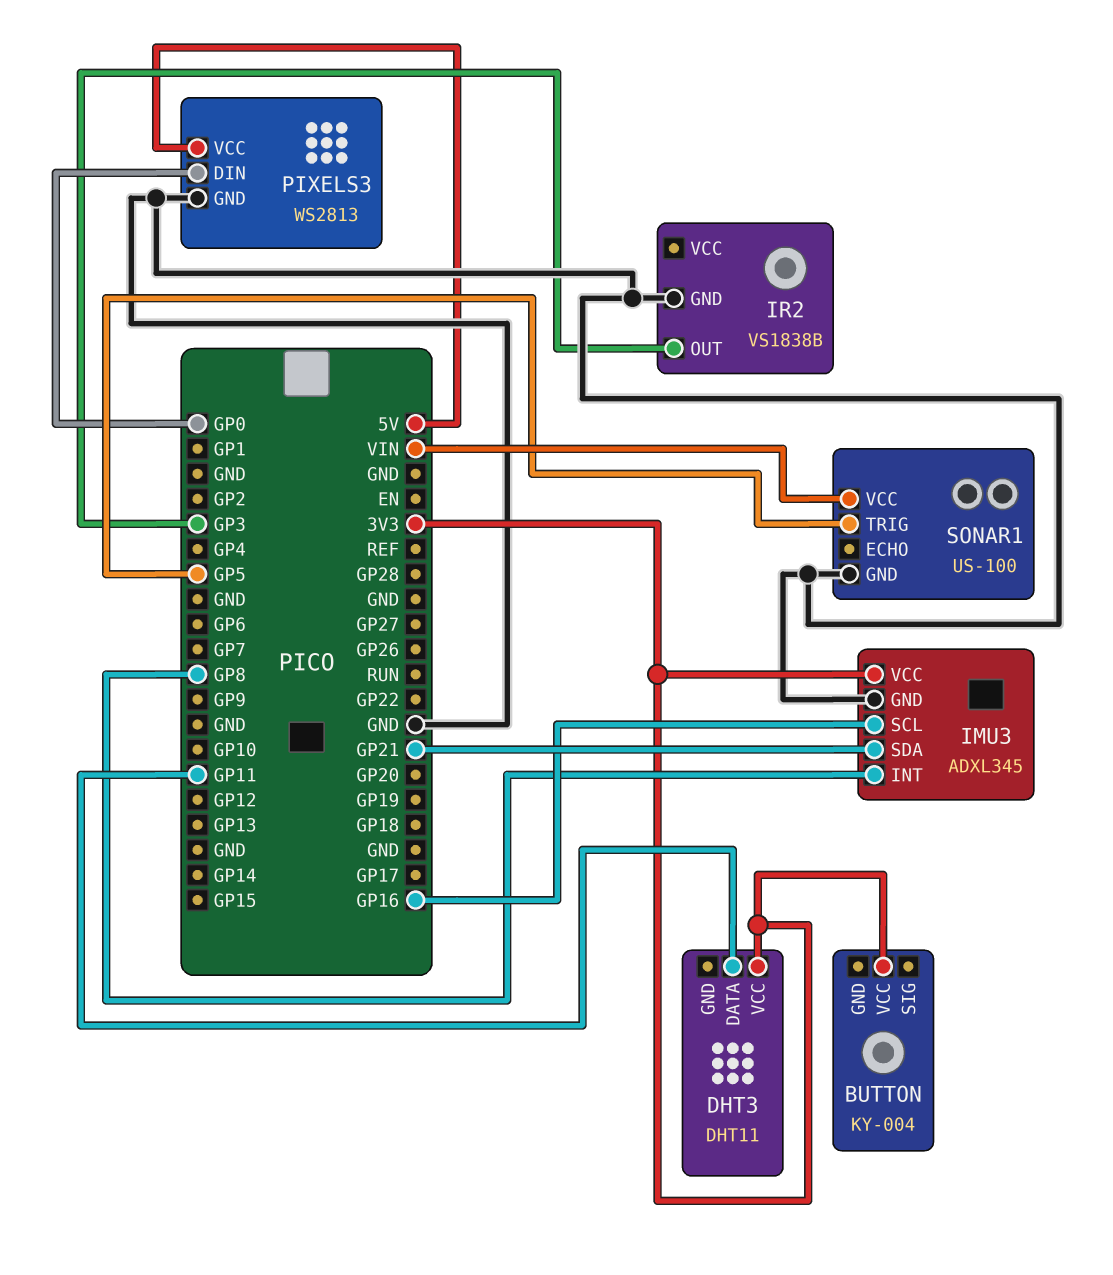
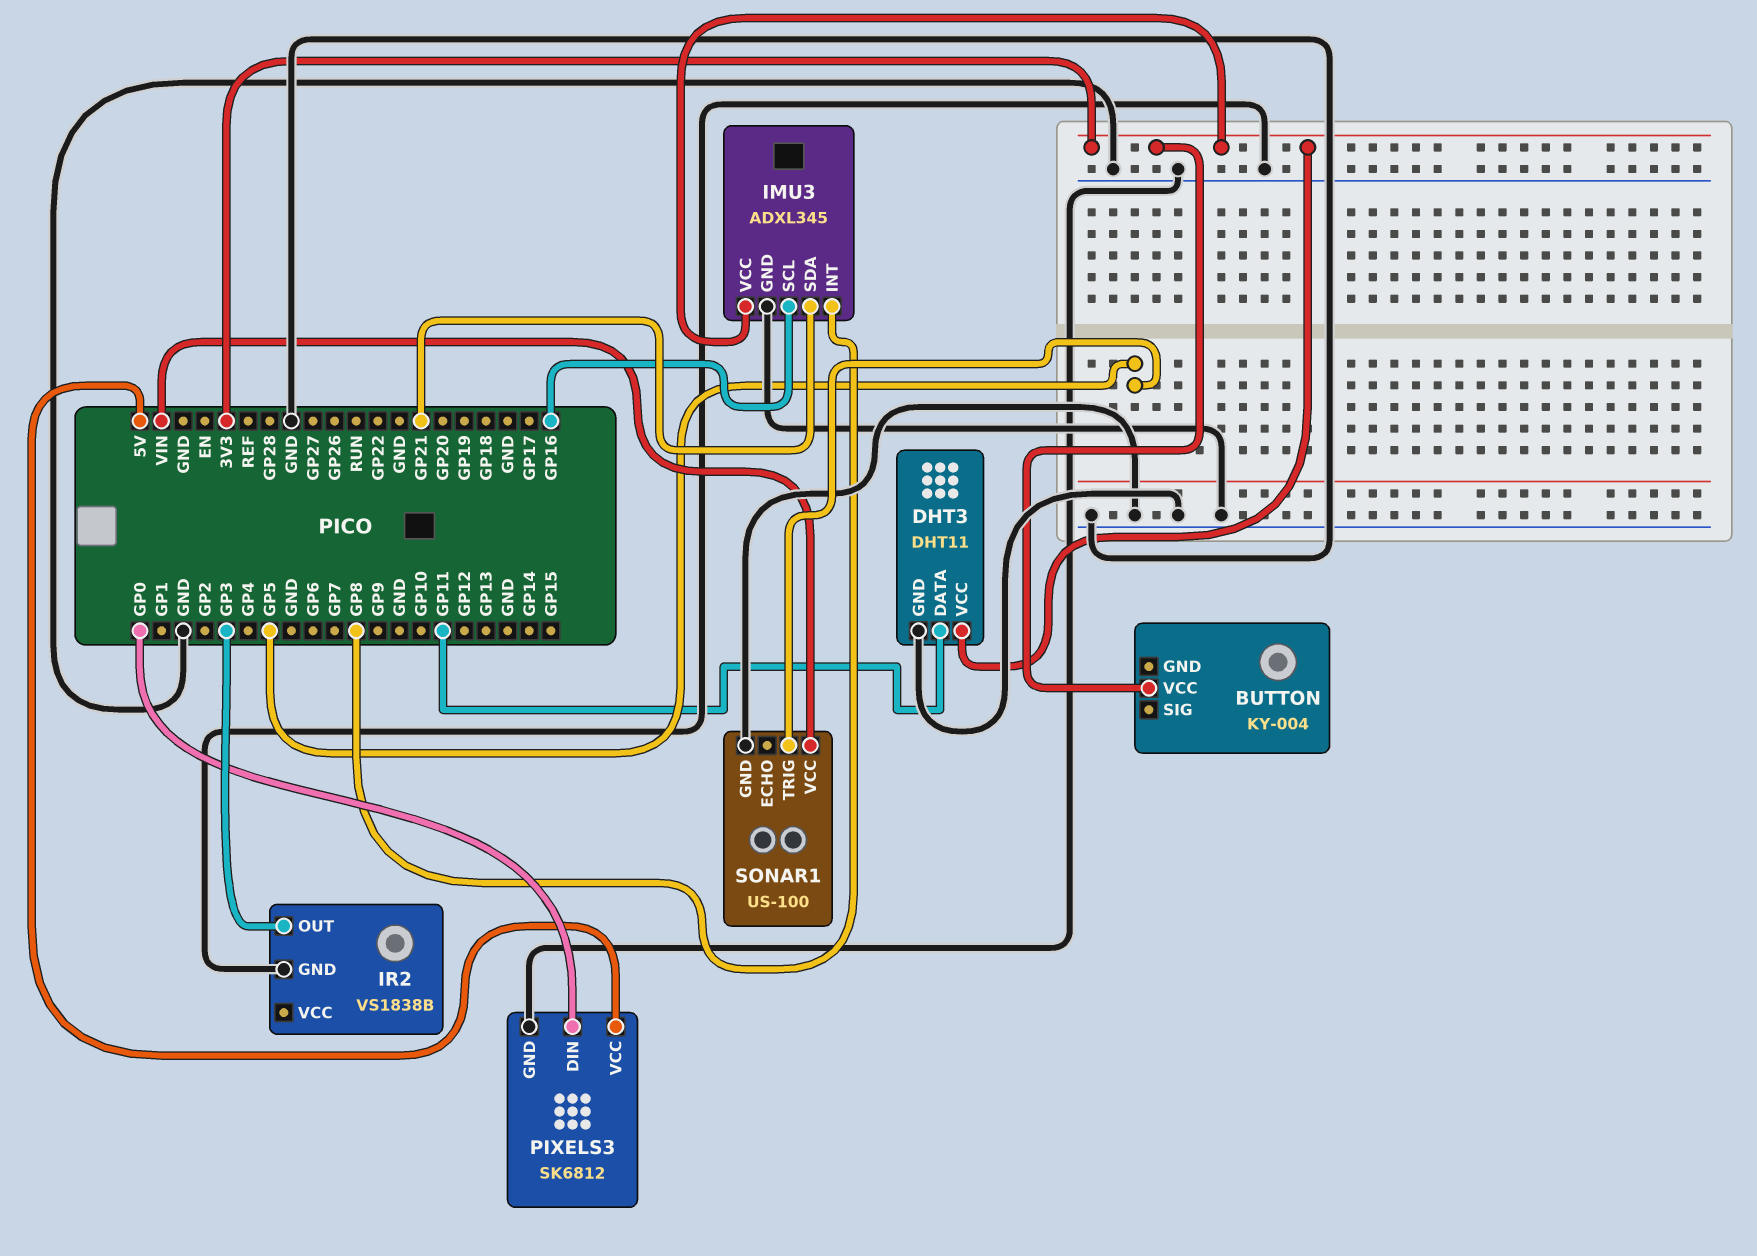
DHT3 pin GND: none -> GND
PIXELS3: WS2813 -> SK6812

